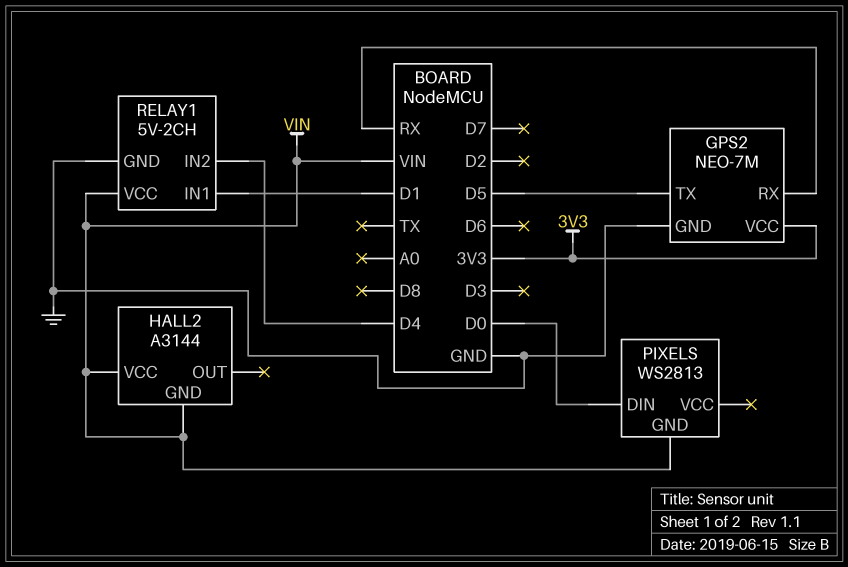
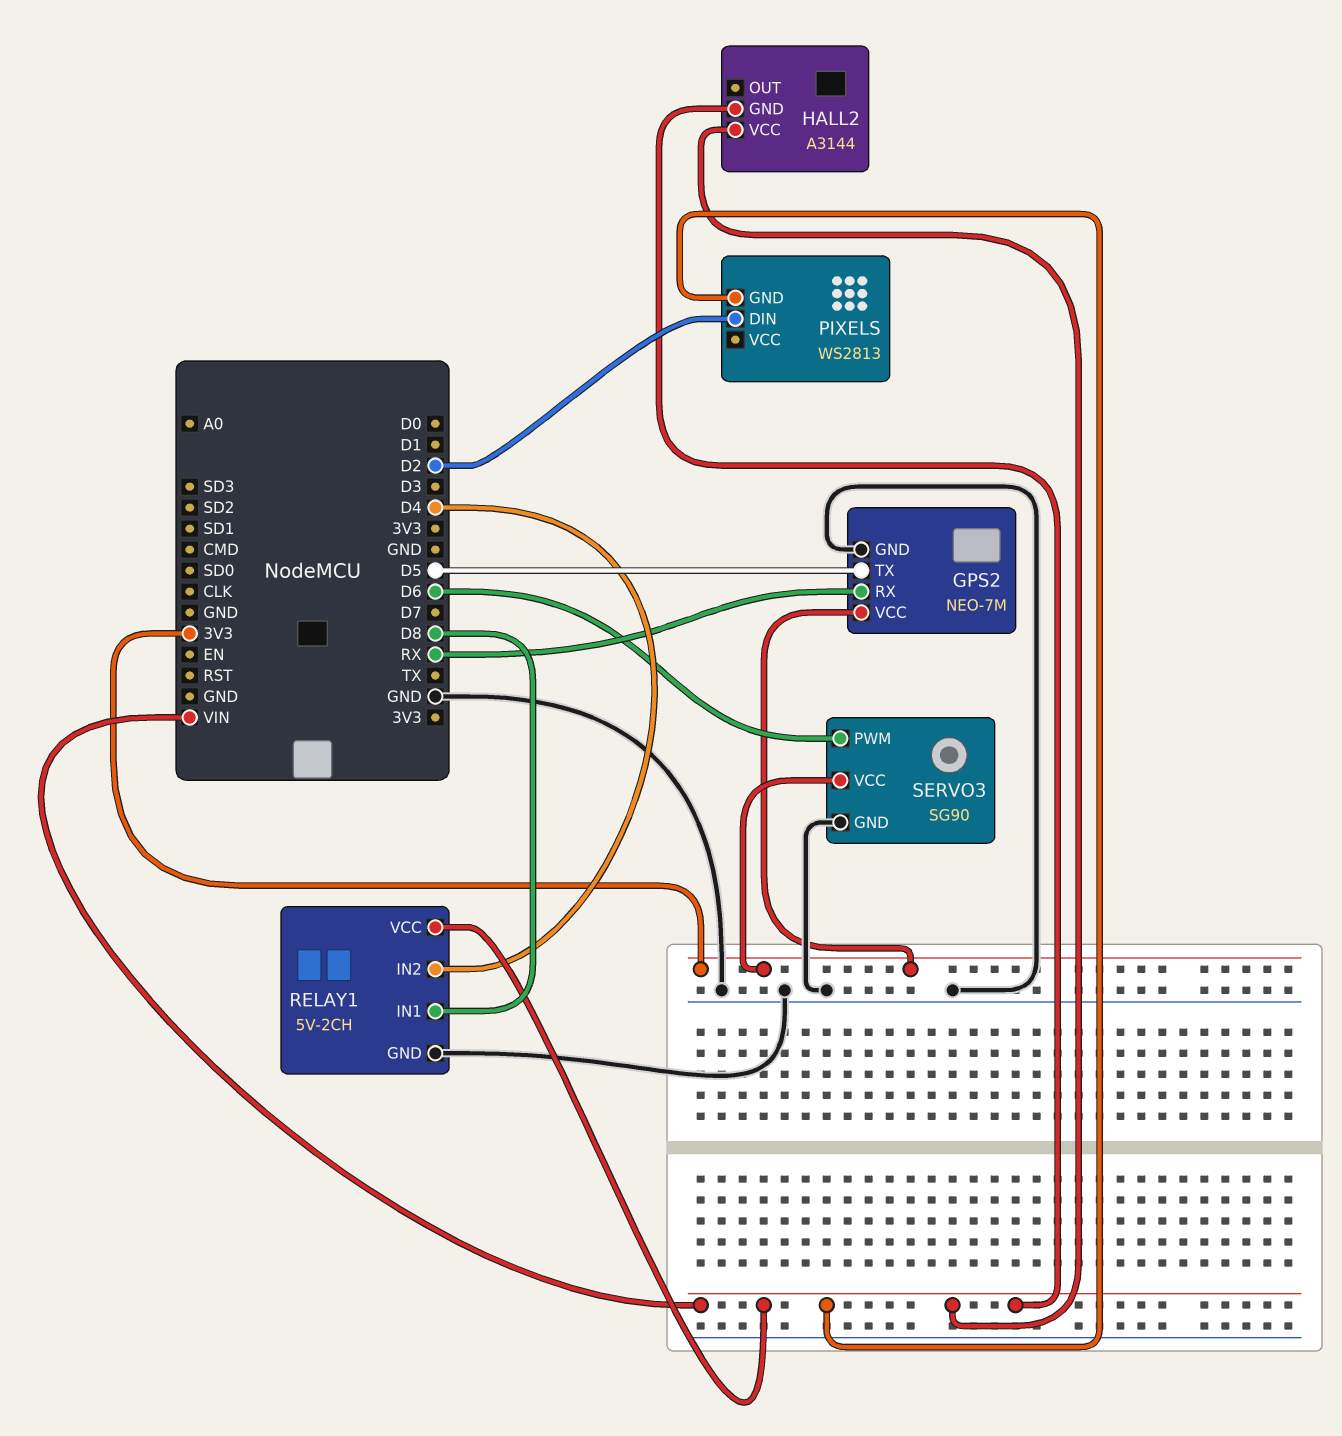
PIXELS pin DIN: D0 -> D2
RELAY1 pin IN1: D1 -> D8
SERVO3: none -> SG90
SERVO3 pin GND: none -> GND
SERVO3 pin PWM: none -> D6
SERVO3 pin VCC: none -> 3V3

